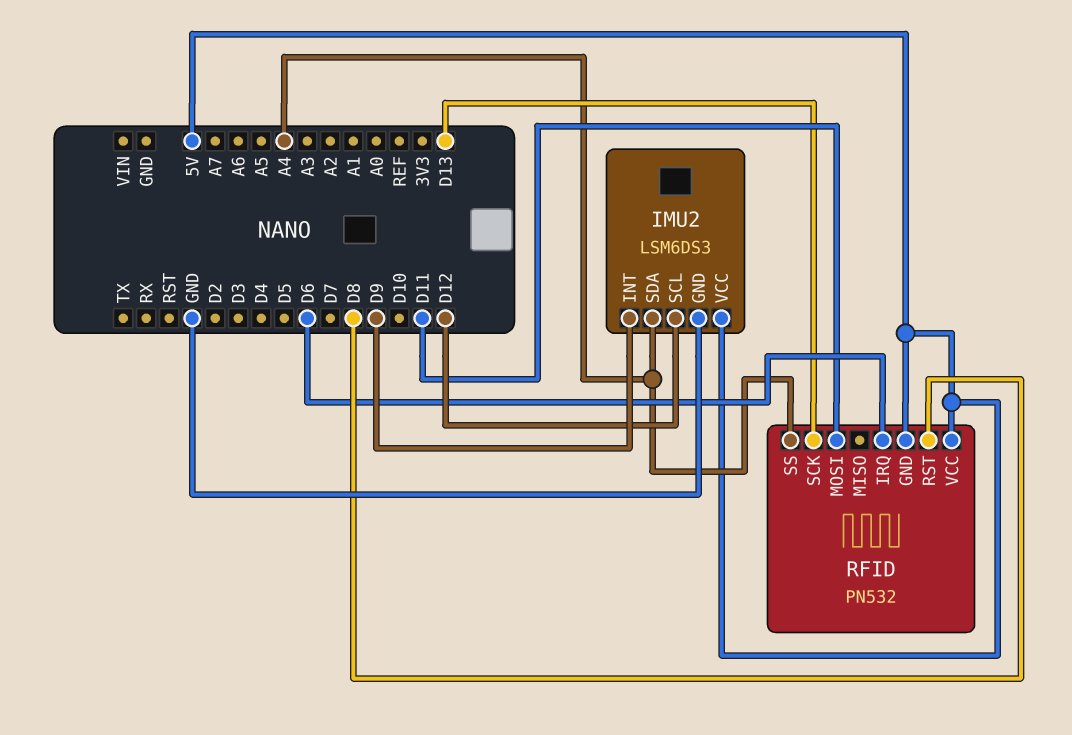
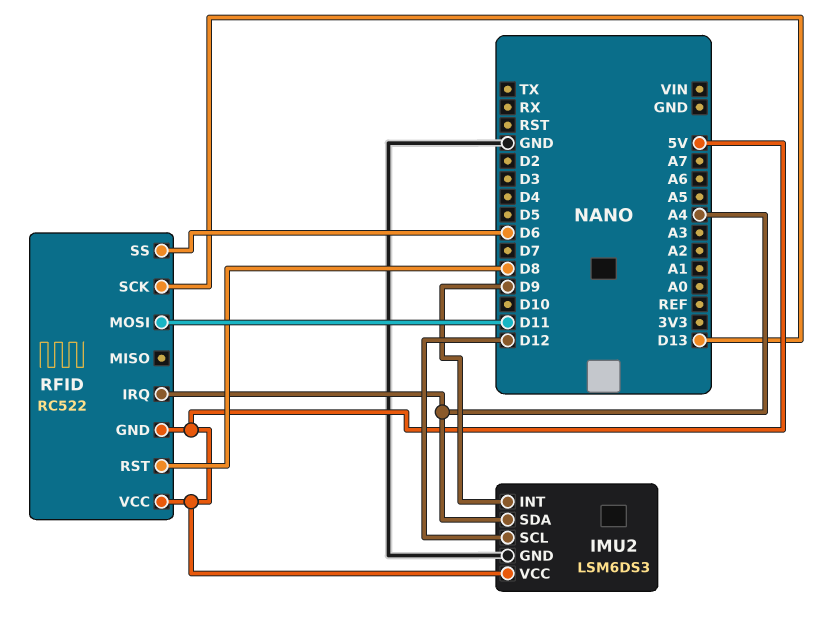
RFID: PN532 -> RC522
RFID pin IRQ: D6 -> A4
RFID pin SS: A4 -> D6

